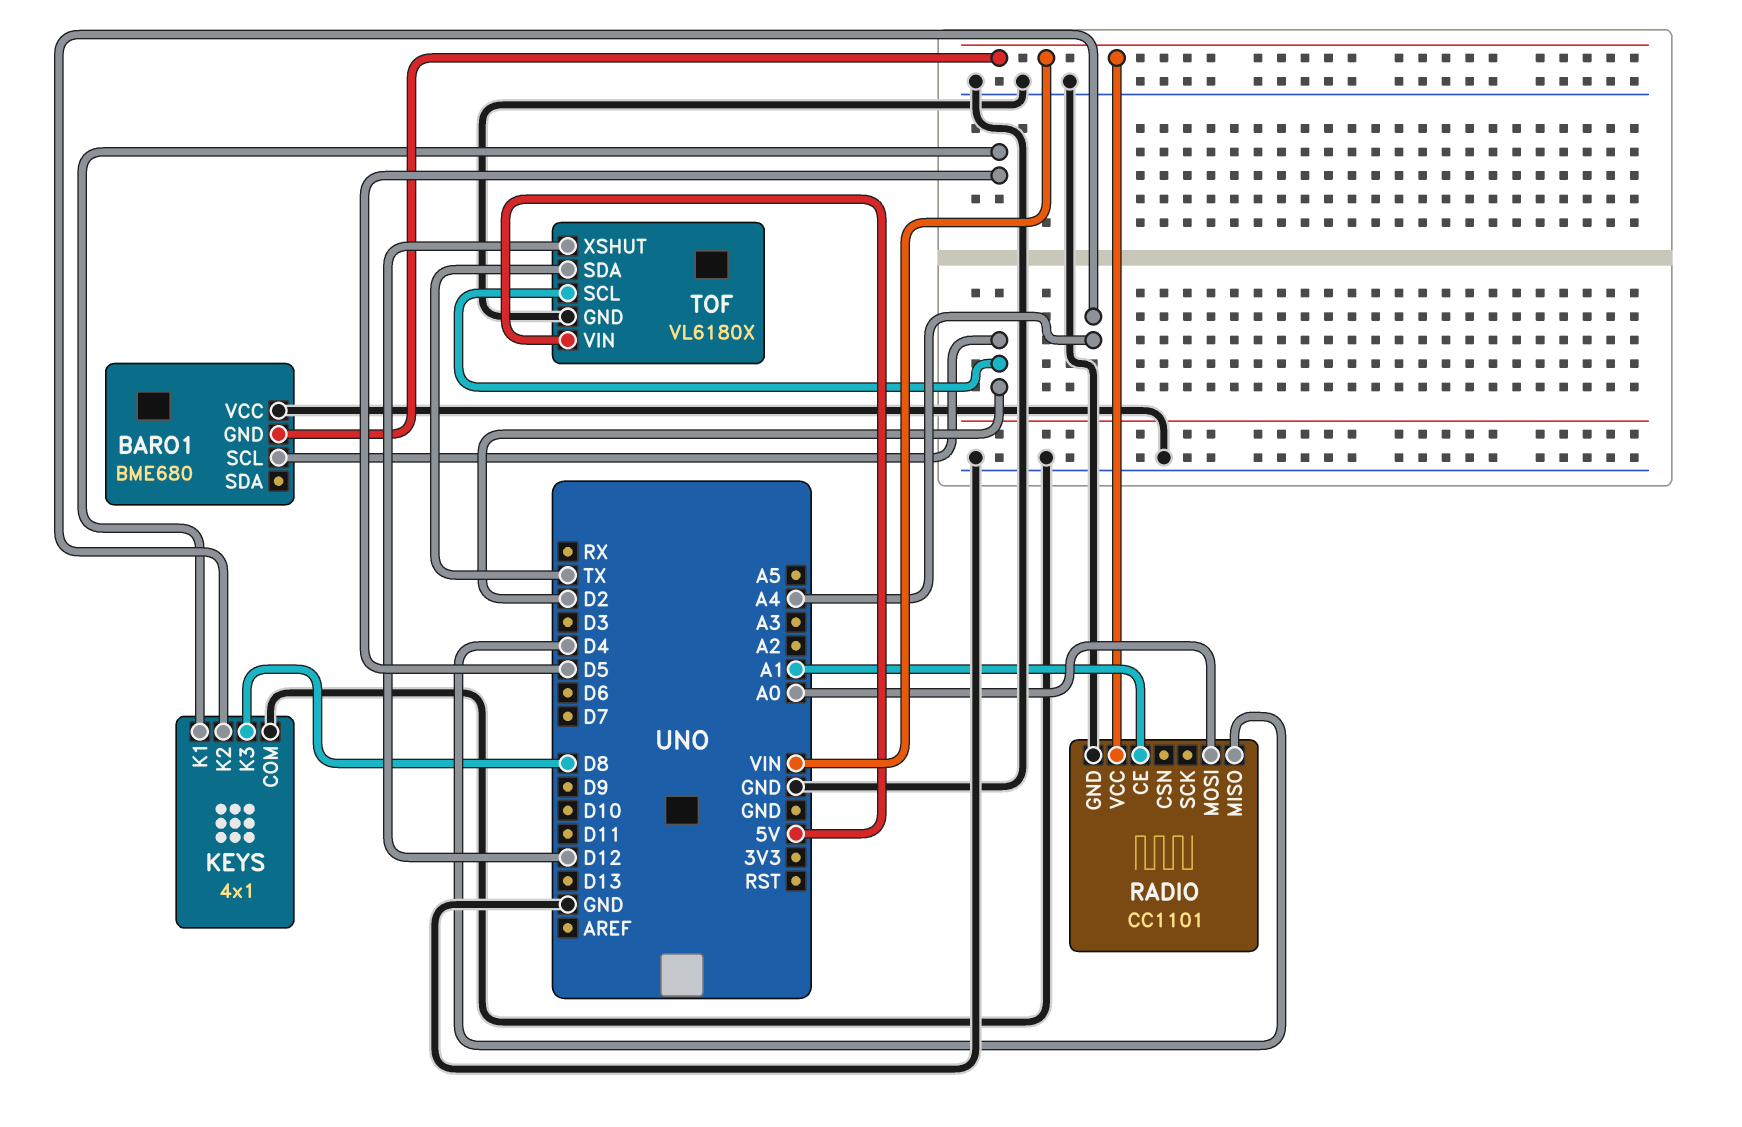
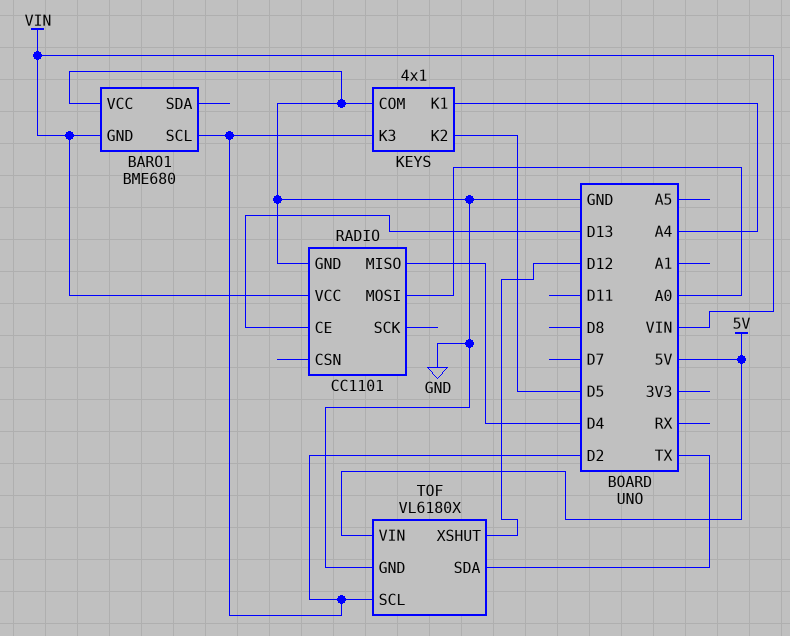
KEYS pin K1: D5 -> A4
KEYS pin K2: A4 -> D5
KEYS pin K3: D8 -> D2
RADIO pin CE: A1 -> D13

